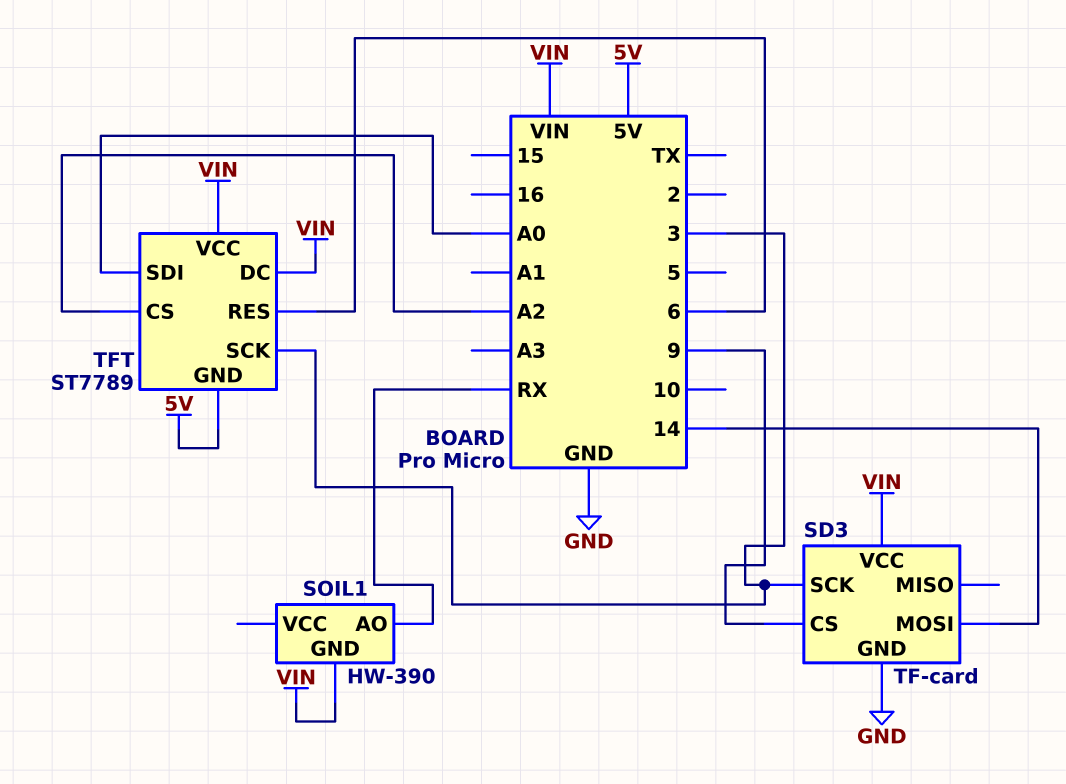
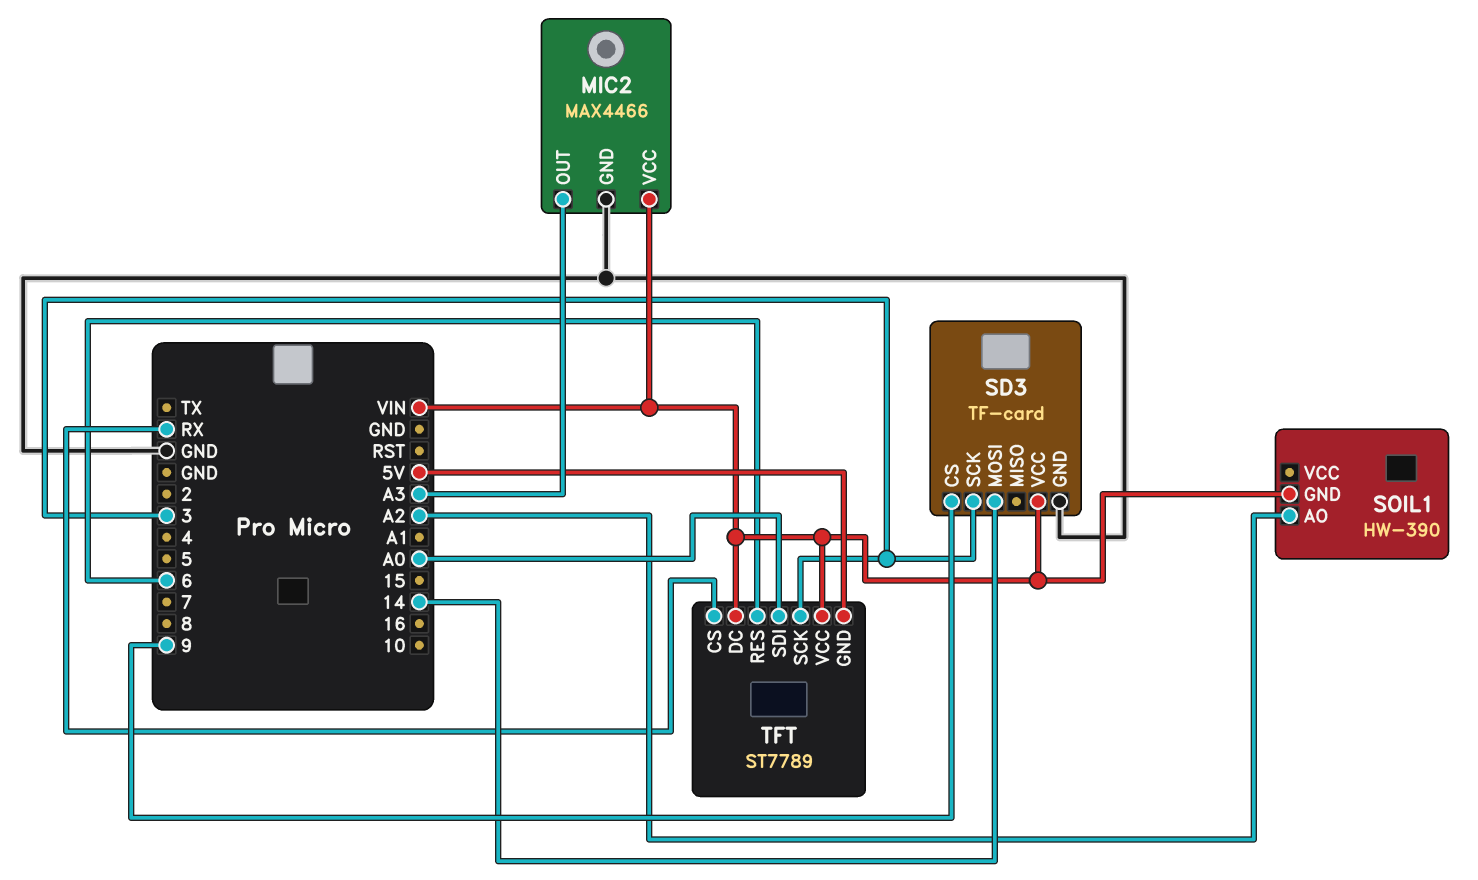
MIC2: none -> MAX4466
MIC2 pin GND: none -> GND
MIC2 pin OUT: none -> A3
MIC2 pin VCC: none -> VIN
SOIL1 pin AO: RX -> A2
TFT pin CS: A2 -> RX

